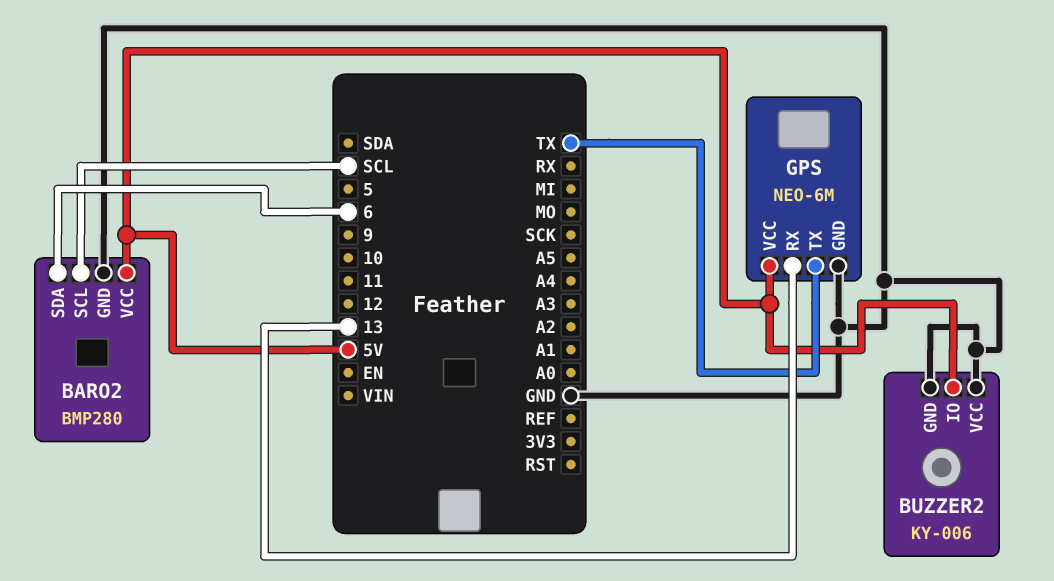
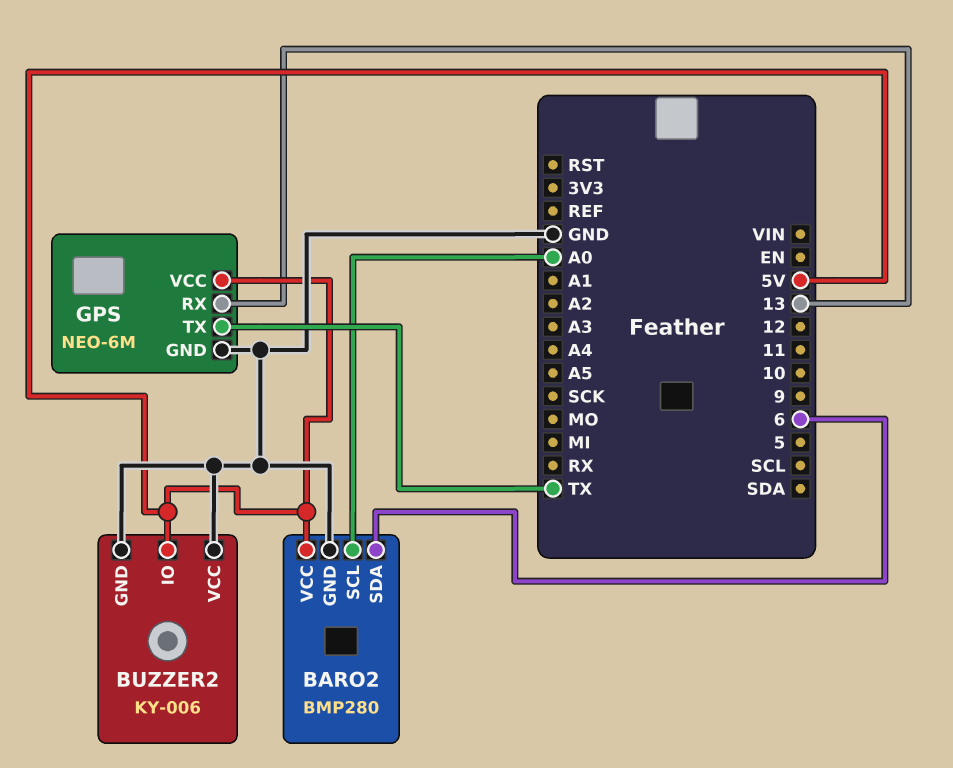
BARO2 pin SCL: SCL -> A0

